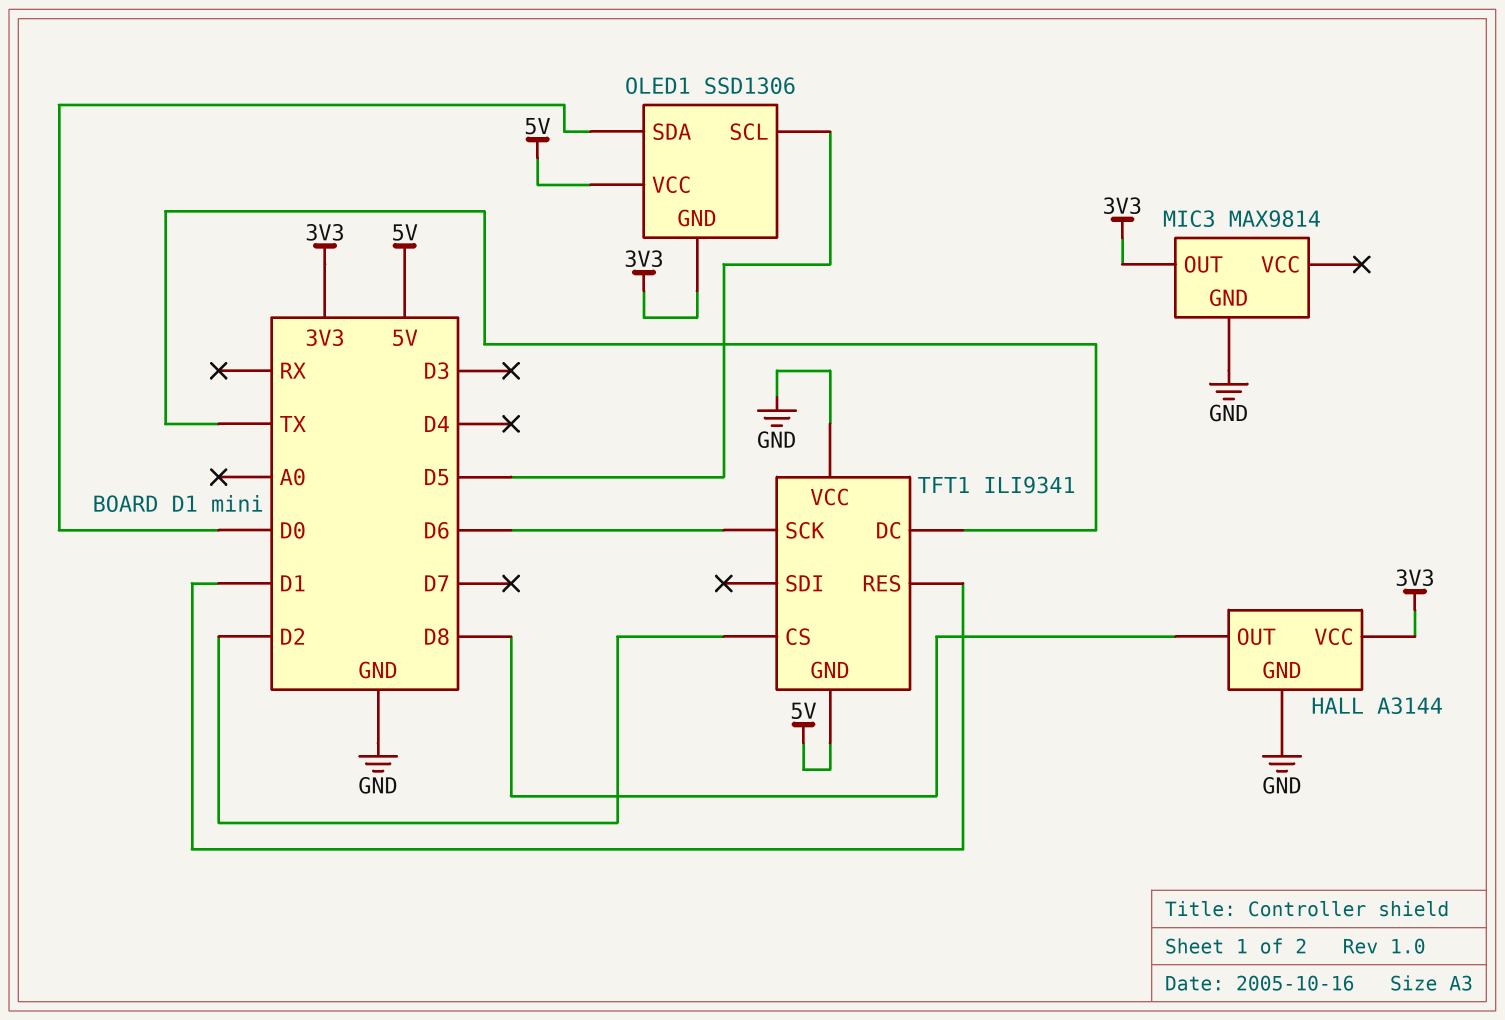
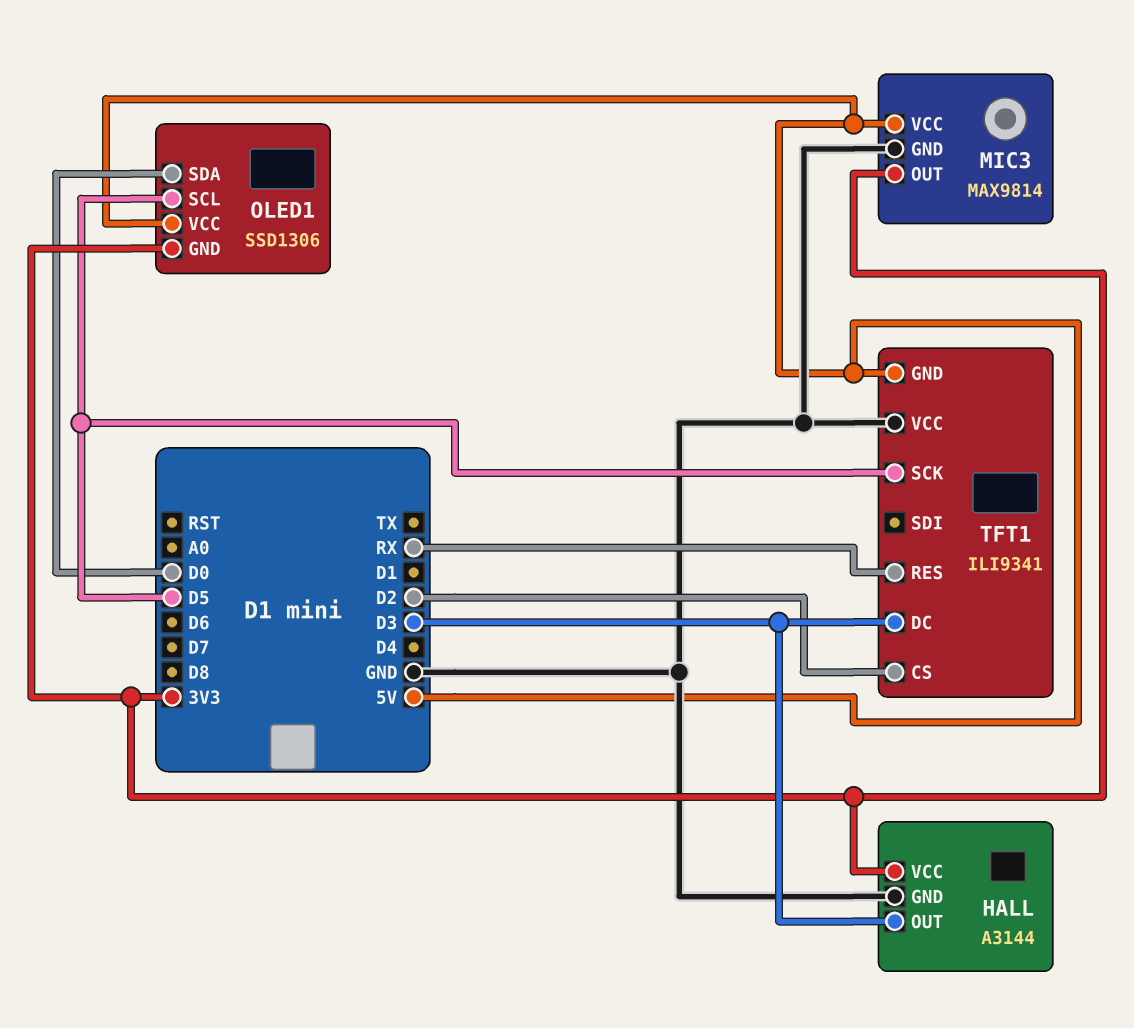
HALL pin OUT: D8 -> D3
MIC3 pin VCC: none -> 5V
TFT1 pin DC: TX -> D3
TFT1 pin RES: D1 -> RX
TFT1 pin SCK: D6 -> D5

